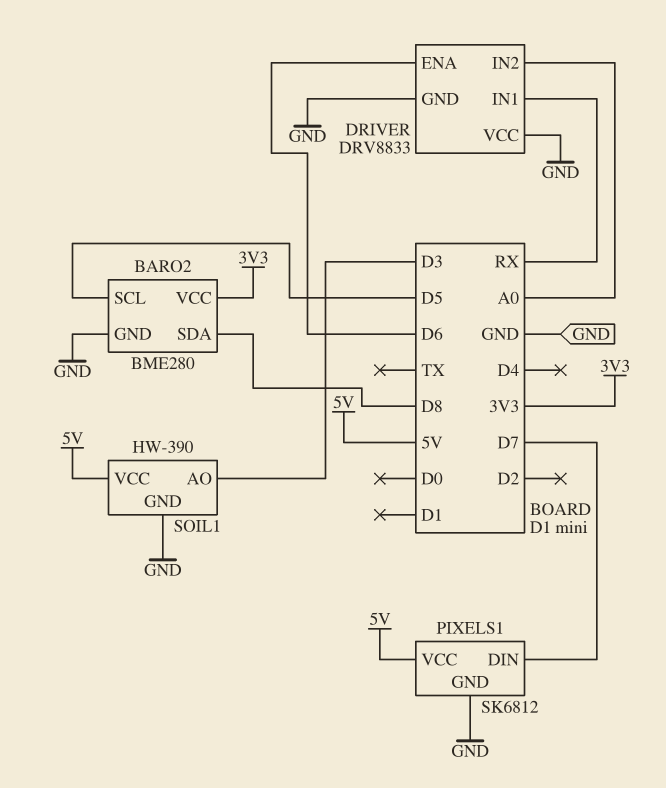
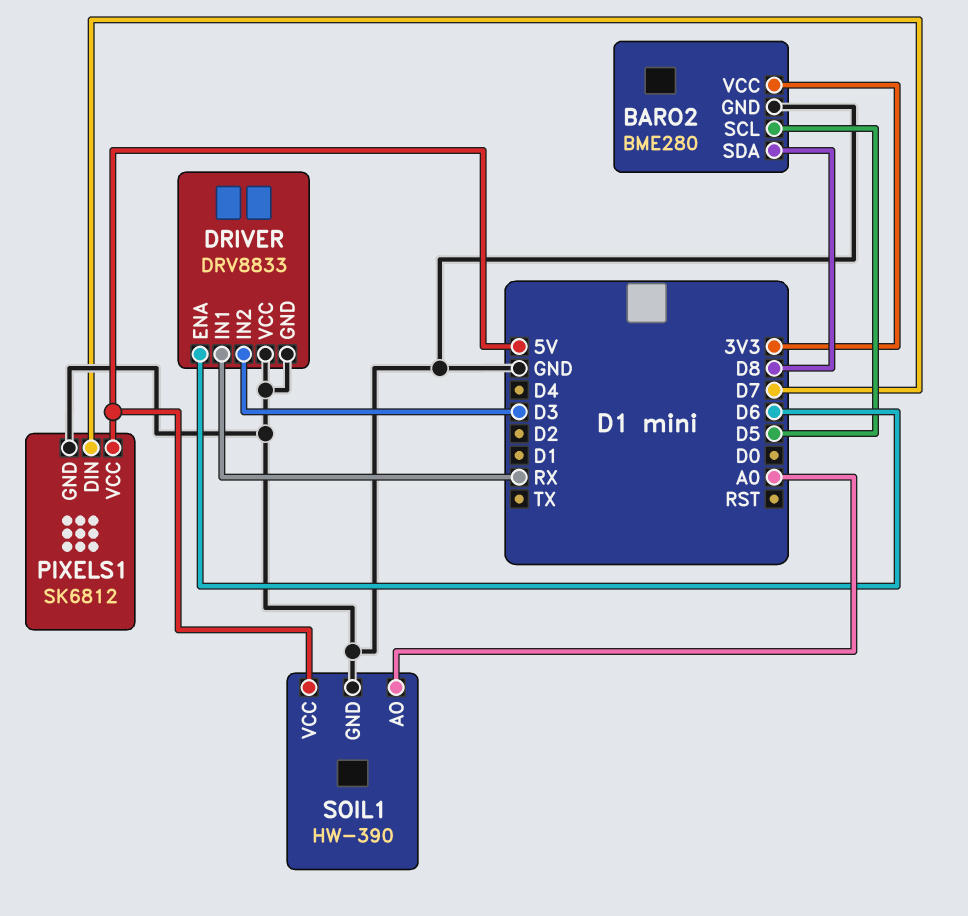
DRIVER pin IN2: A0 -> D3
SOIL1 pin AO: D3 -> A0

